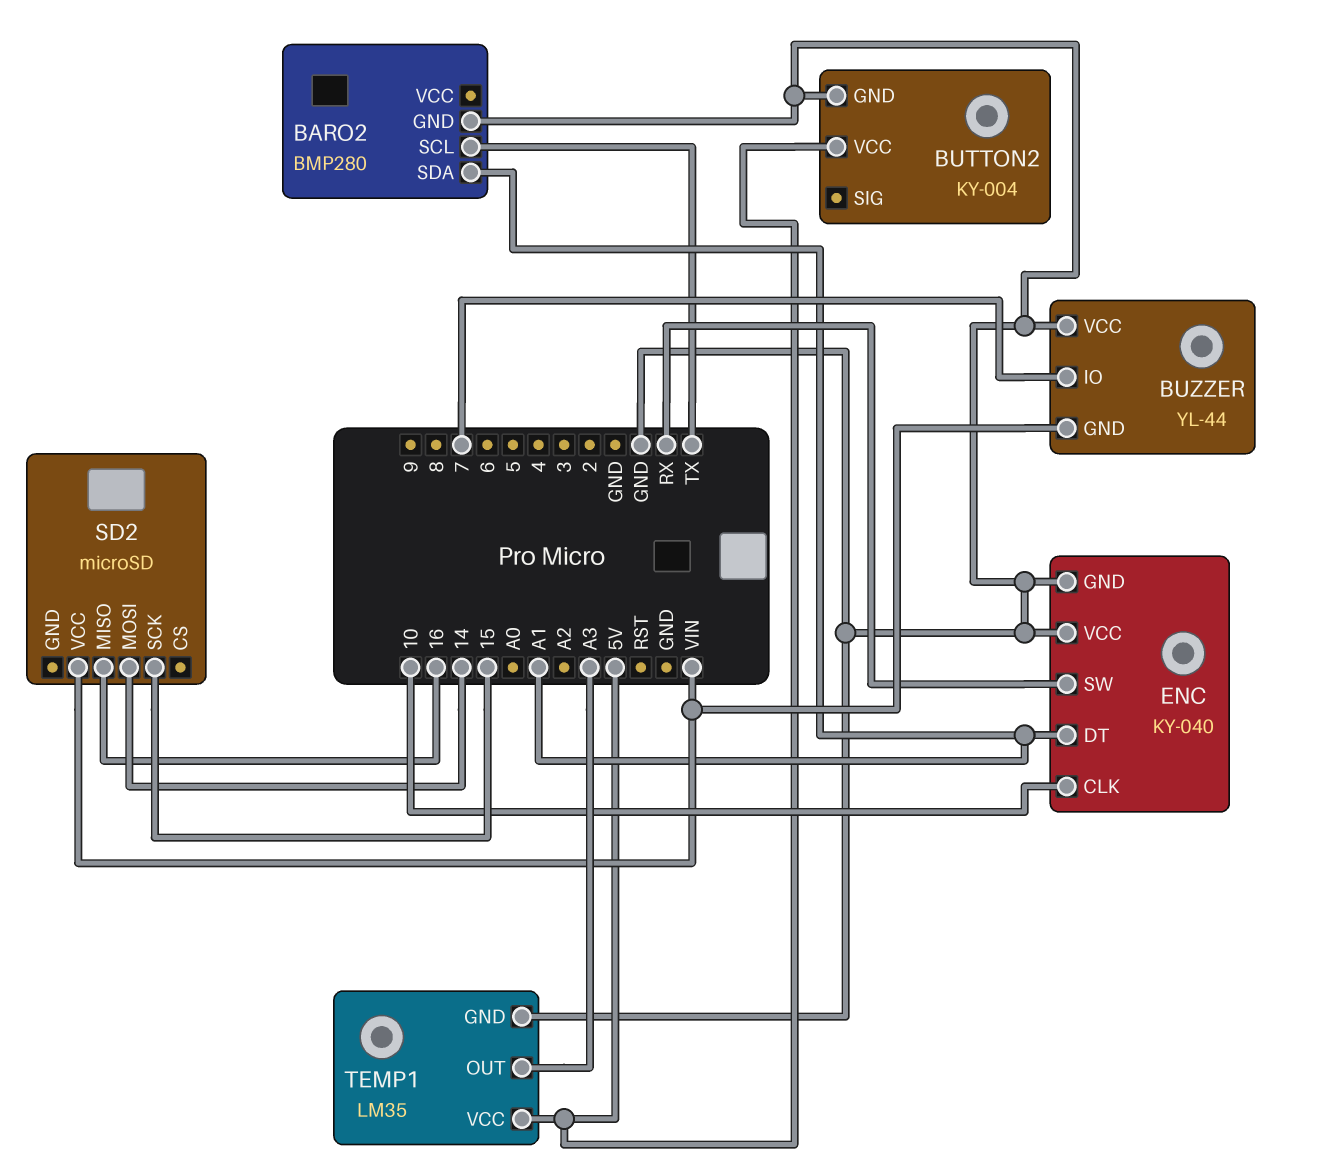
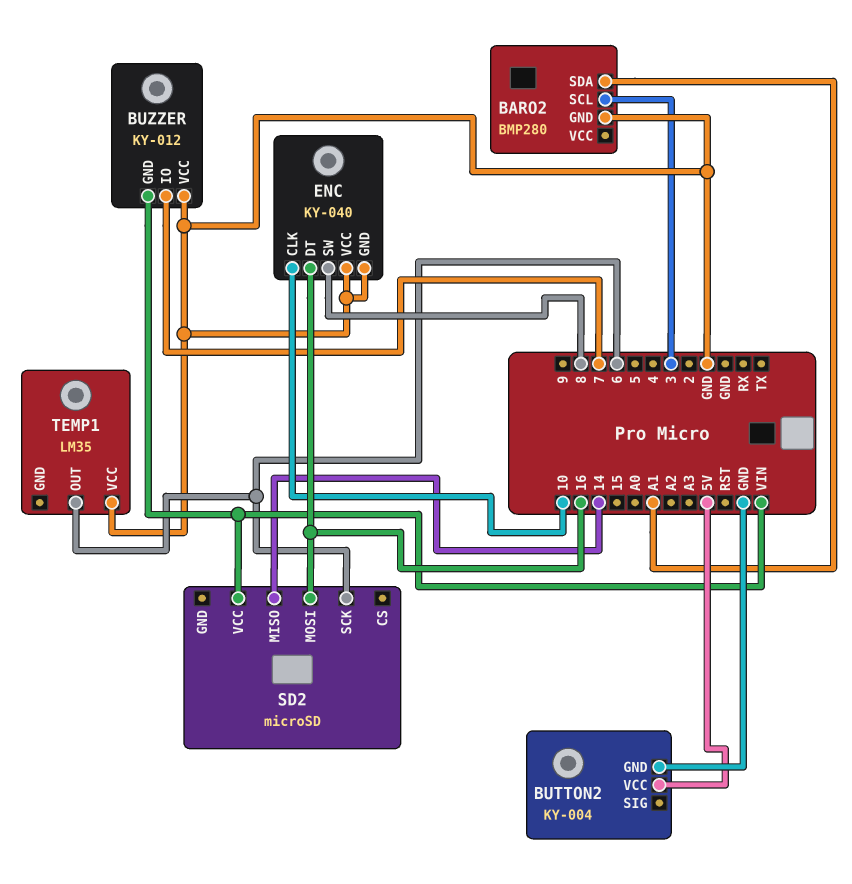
BARO2 pin SCL: TX -> 3
BUZZER: YL-44 -> KY-012
ENC pin DT: A1 -> 16
ENC pin SW: RX -> 8
SD2 pin MISO: 16 -> 14
SD2 pin MOSI: 14 -> 16
SD2 pin SCK: 15 -> 6
TEMP1 pin GND: GND -> none
TEMP1 pin OUT: A3 -> 6
TEMP1 pin VCC: 5V -> GND

